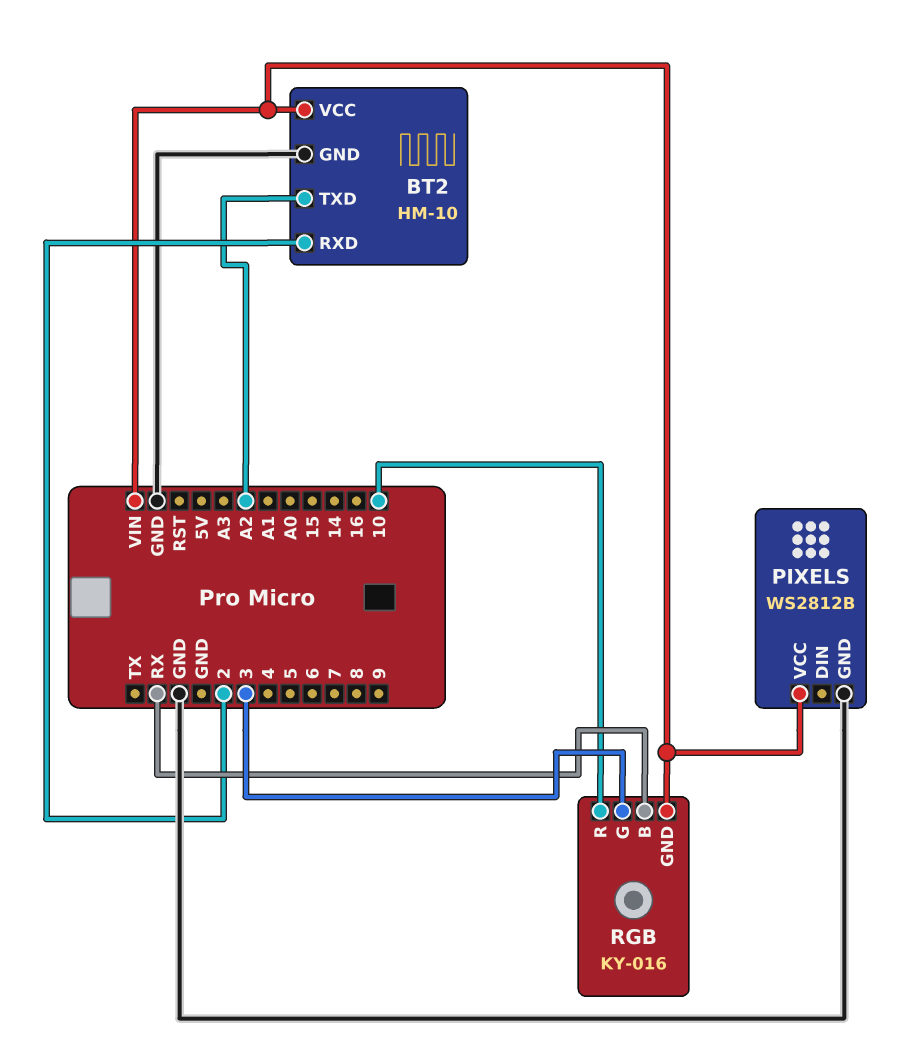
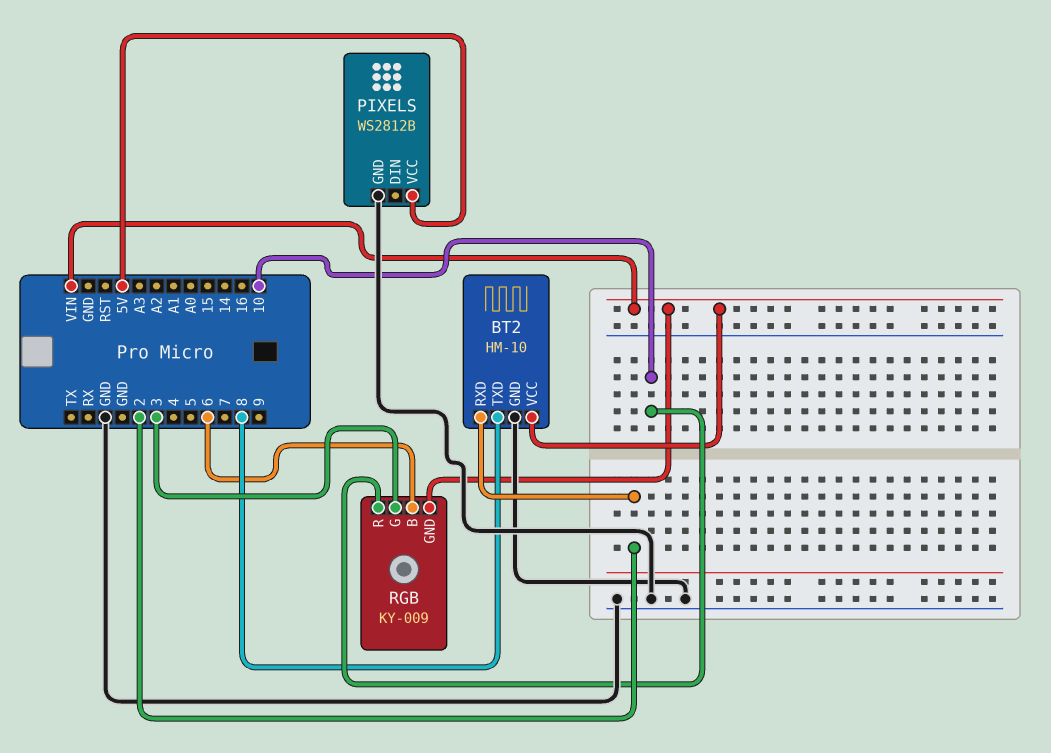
BT2 pin TXD: A2 -> 8
PIXELS pin VCC: VIN -> 5V
RGB: KY-016 -> KY-009
RGB pin B: RX -> 6

